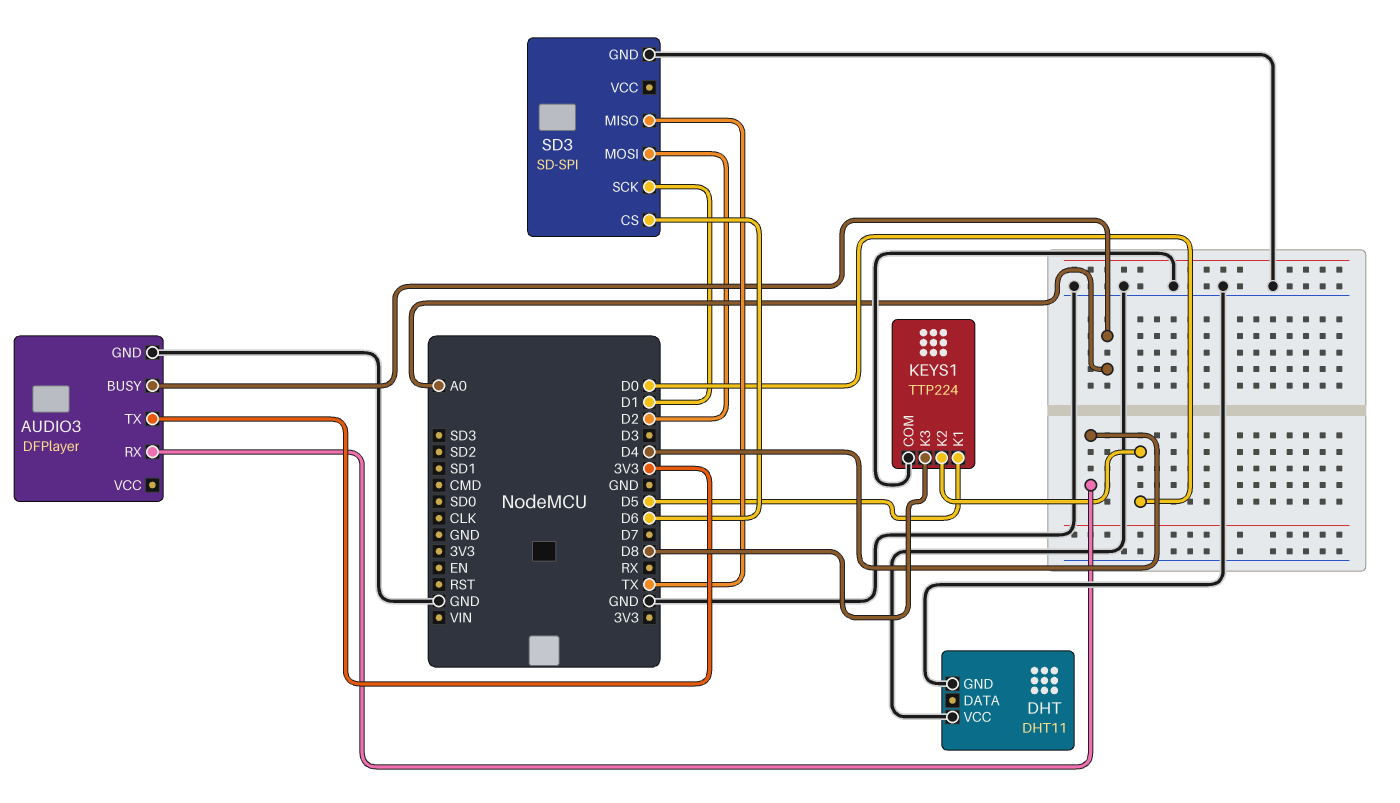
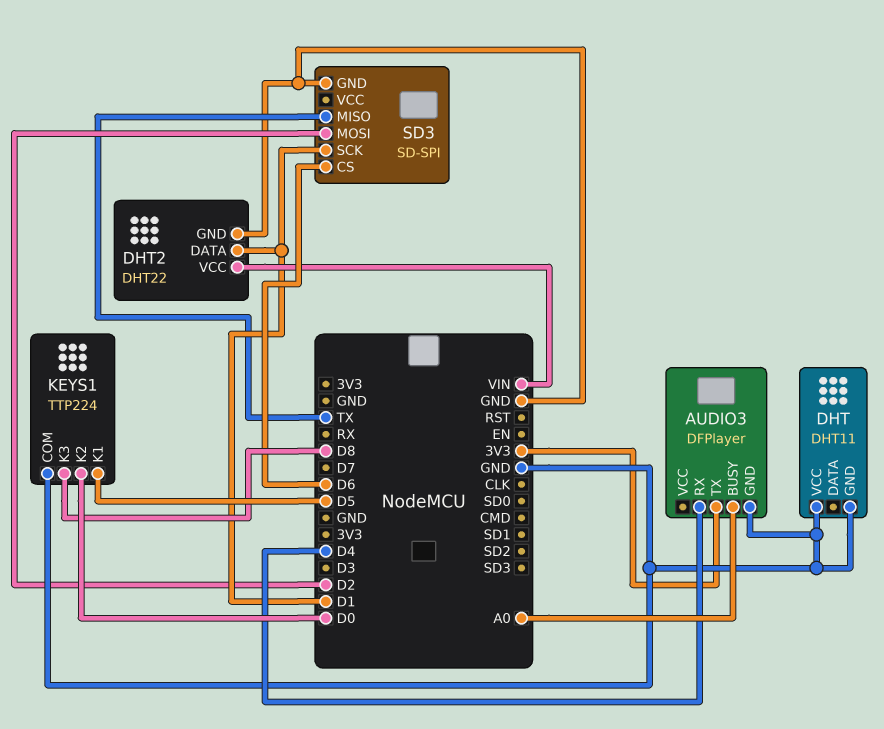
DHT2: none -> DHT22
DHT2 pin DATA: none -> D1
DHT2 pin GND: none -> GND
DHT2 pin VCC: none -> VIN

